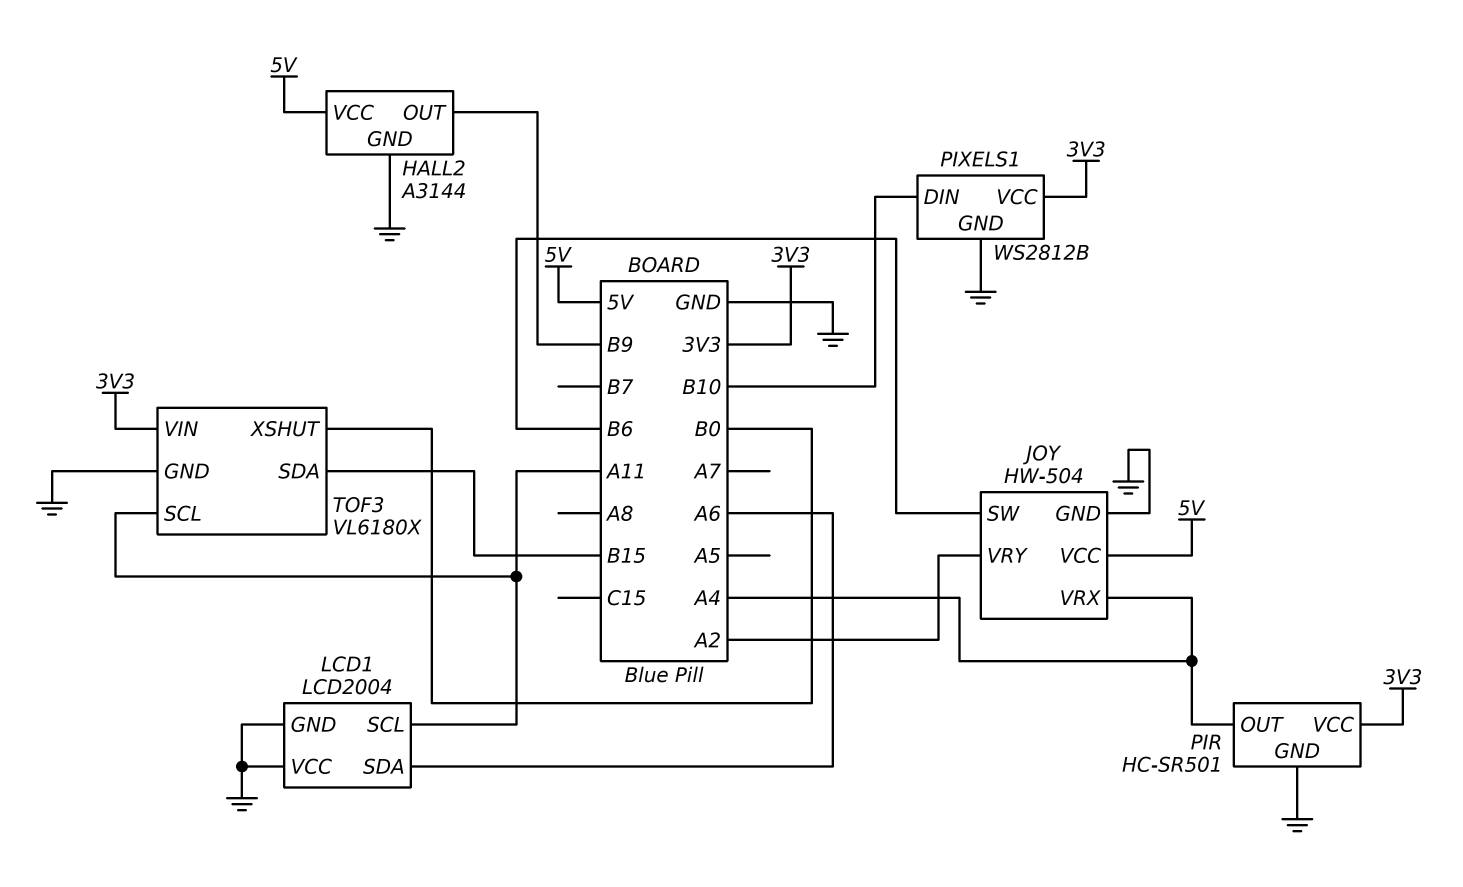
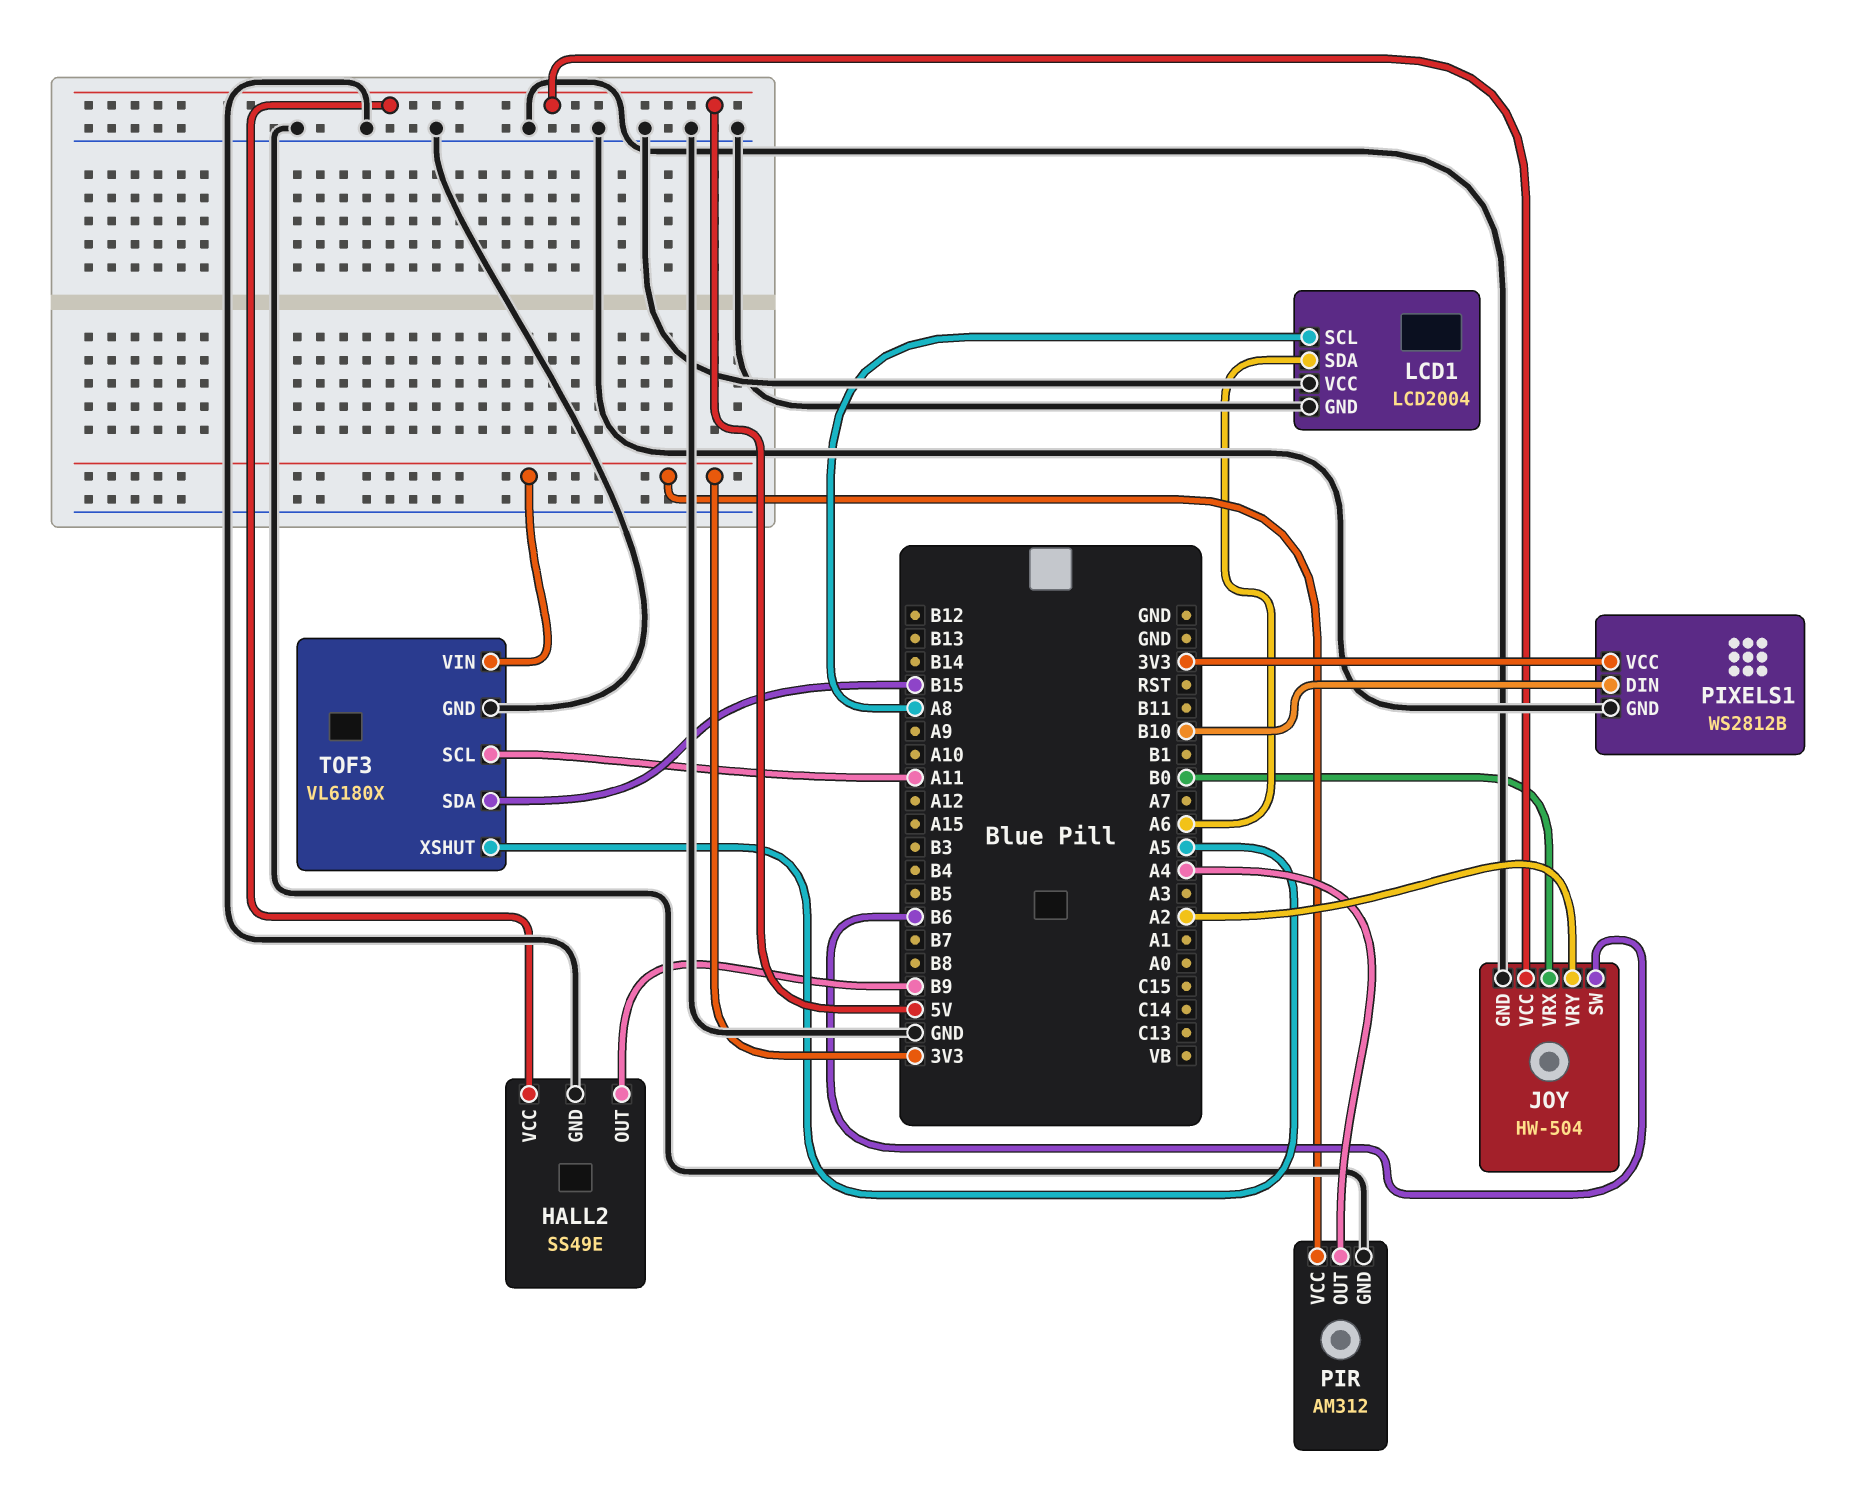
HALL2: A3144 -> SS49E
JOY pin VRX: A4 -> B0
LCD1 pin SCL: A11 -> A8
PIR: HC-SR501 -> AM312
TOF3 pin XSHUT: B0 -> A5

